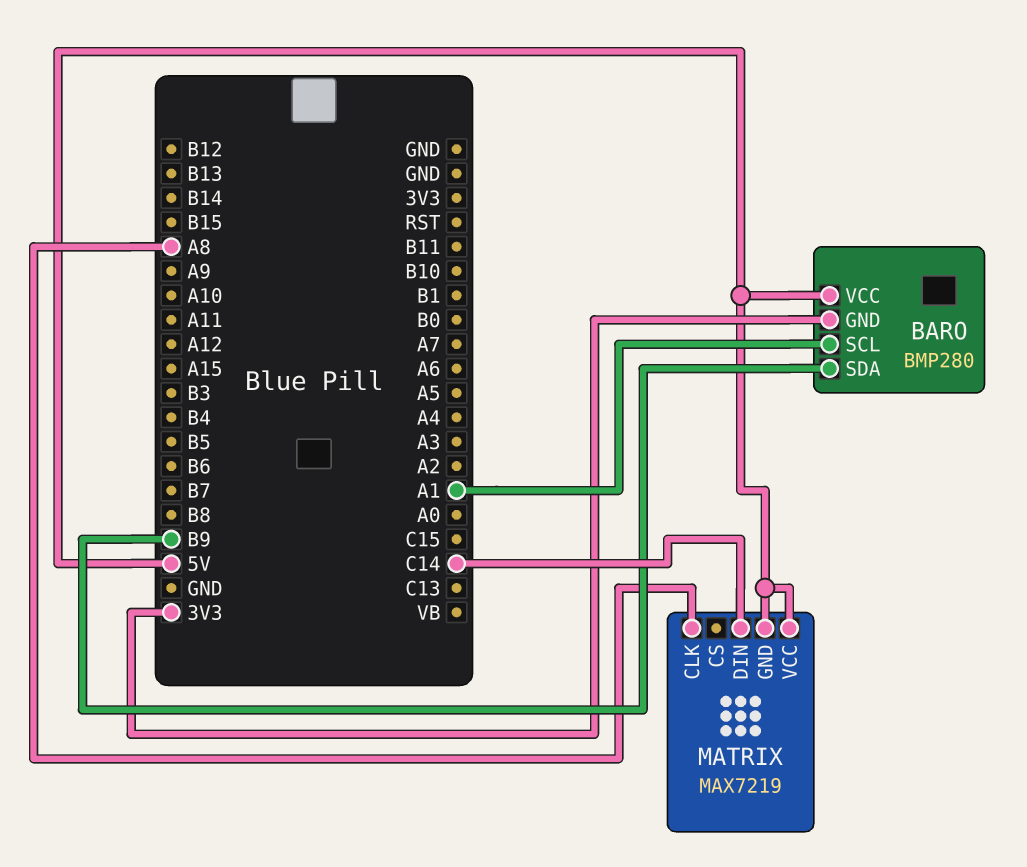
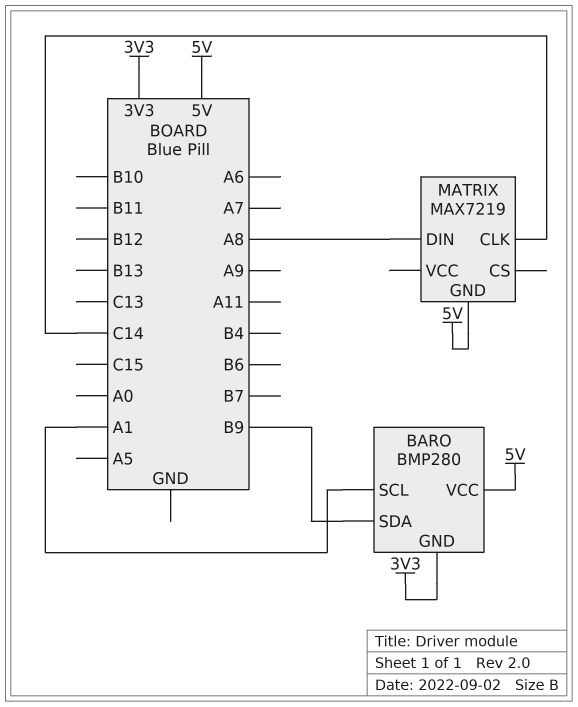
MATRIX pin CLK: A8 -> C14
MATRIX pin DIN: C14 -> A8
MATRIX pin VCC: 5V -> none

